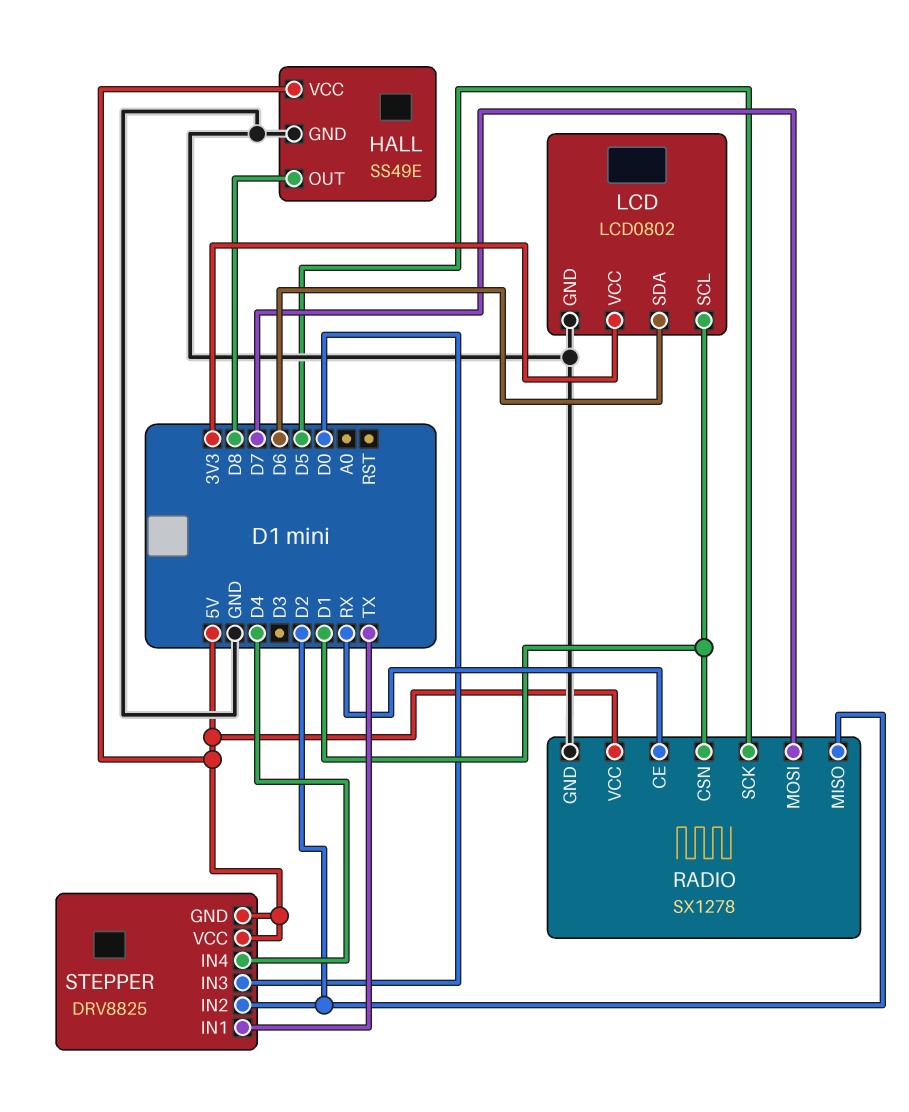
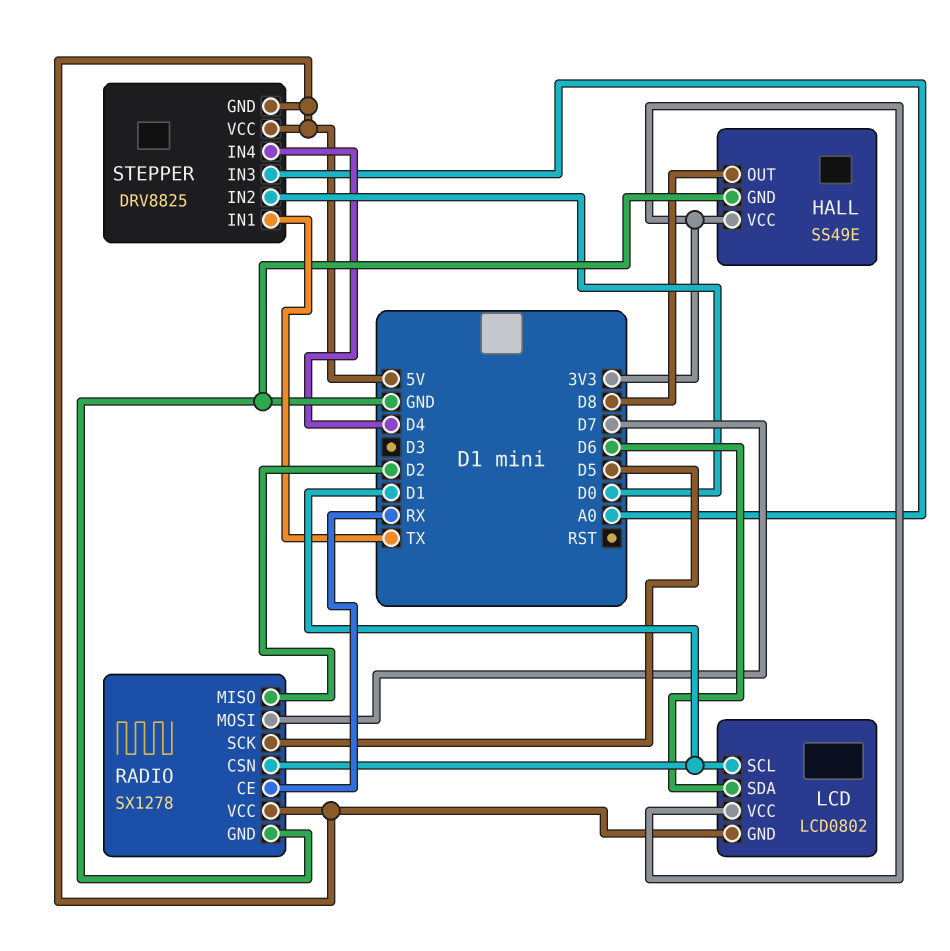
HALL pin VCC: 5V -> 3V3
LCD pin GND: GND -> 5V
STEPPER pin IN2: D2 -> D0
STEPPER pin IN3: D0 -> A0

